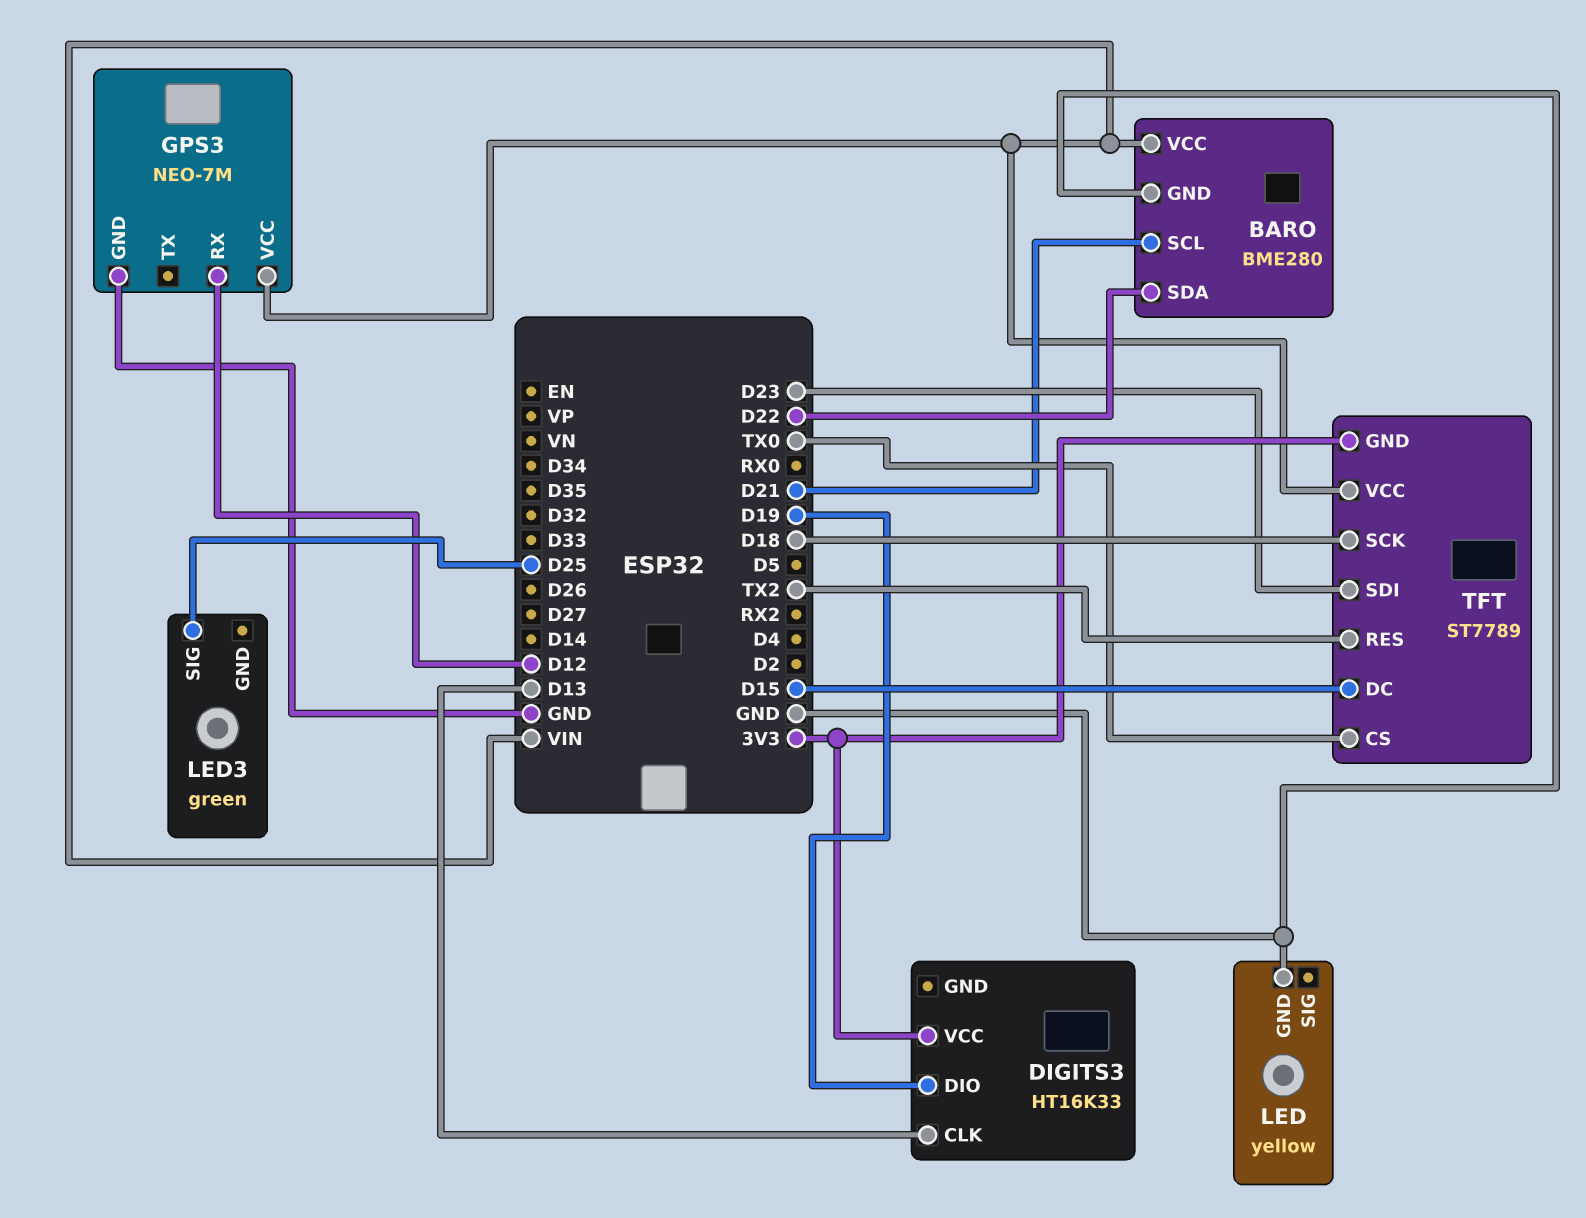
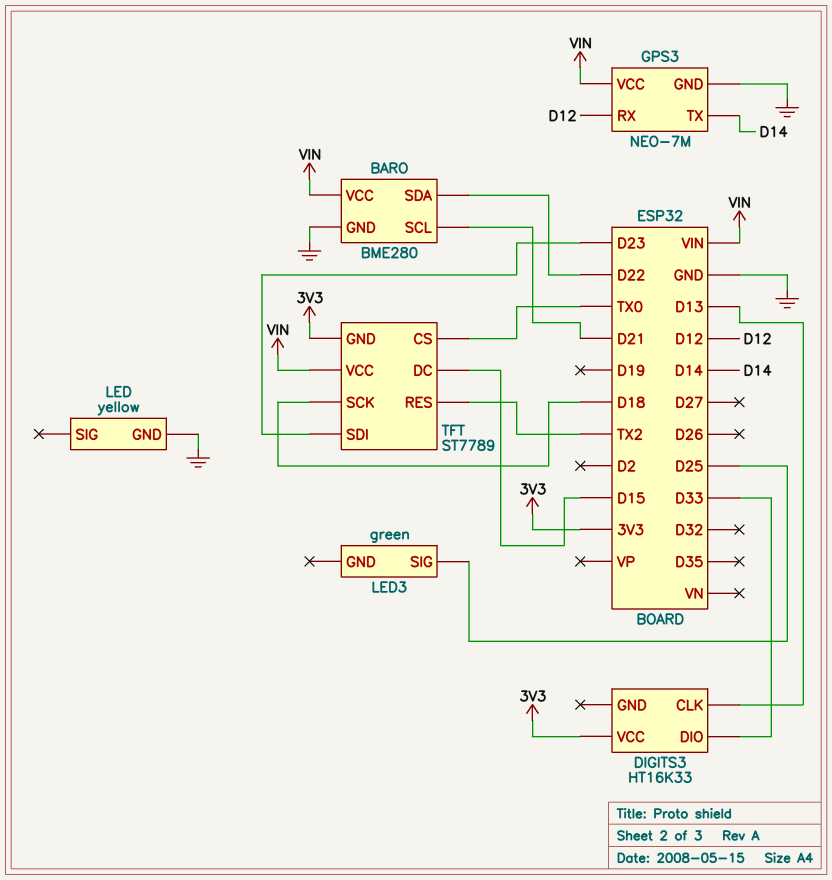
DIGITS3 pin DIO: D19 -> D33
GPS3 pin TX: none -> D14

